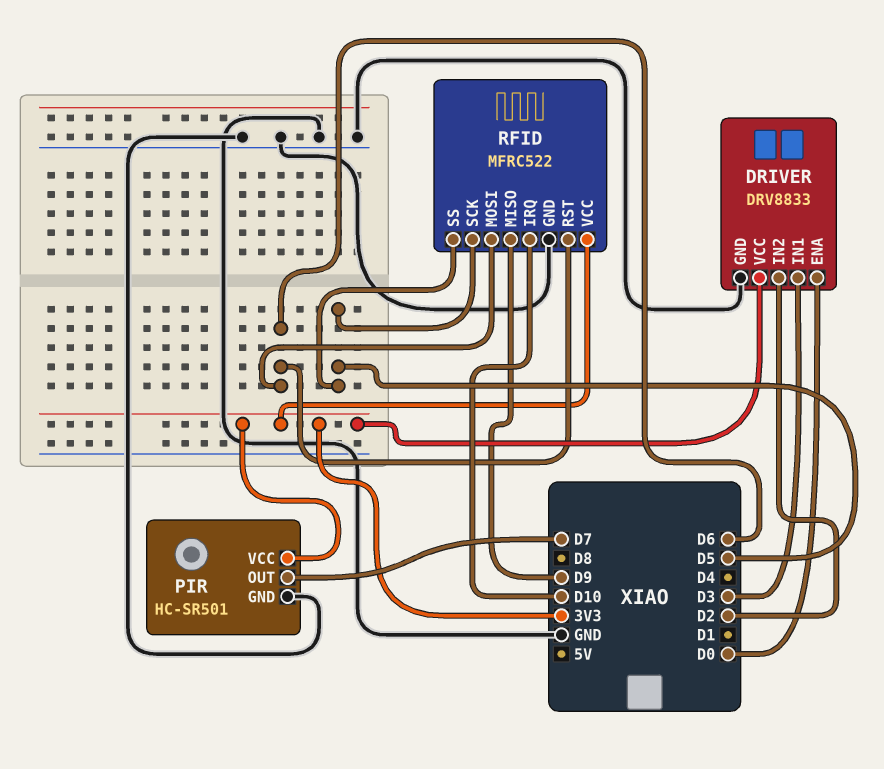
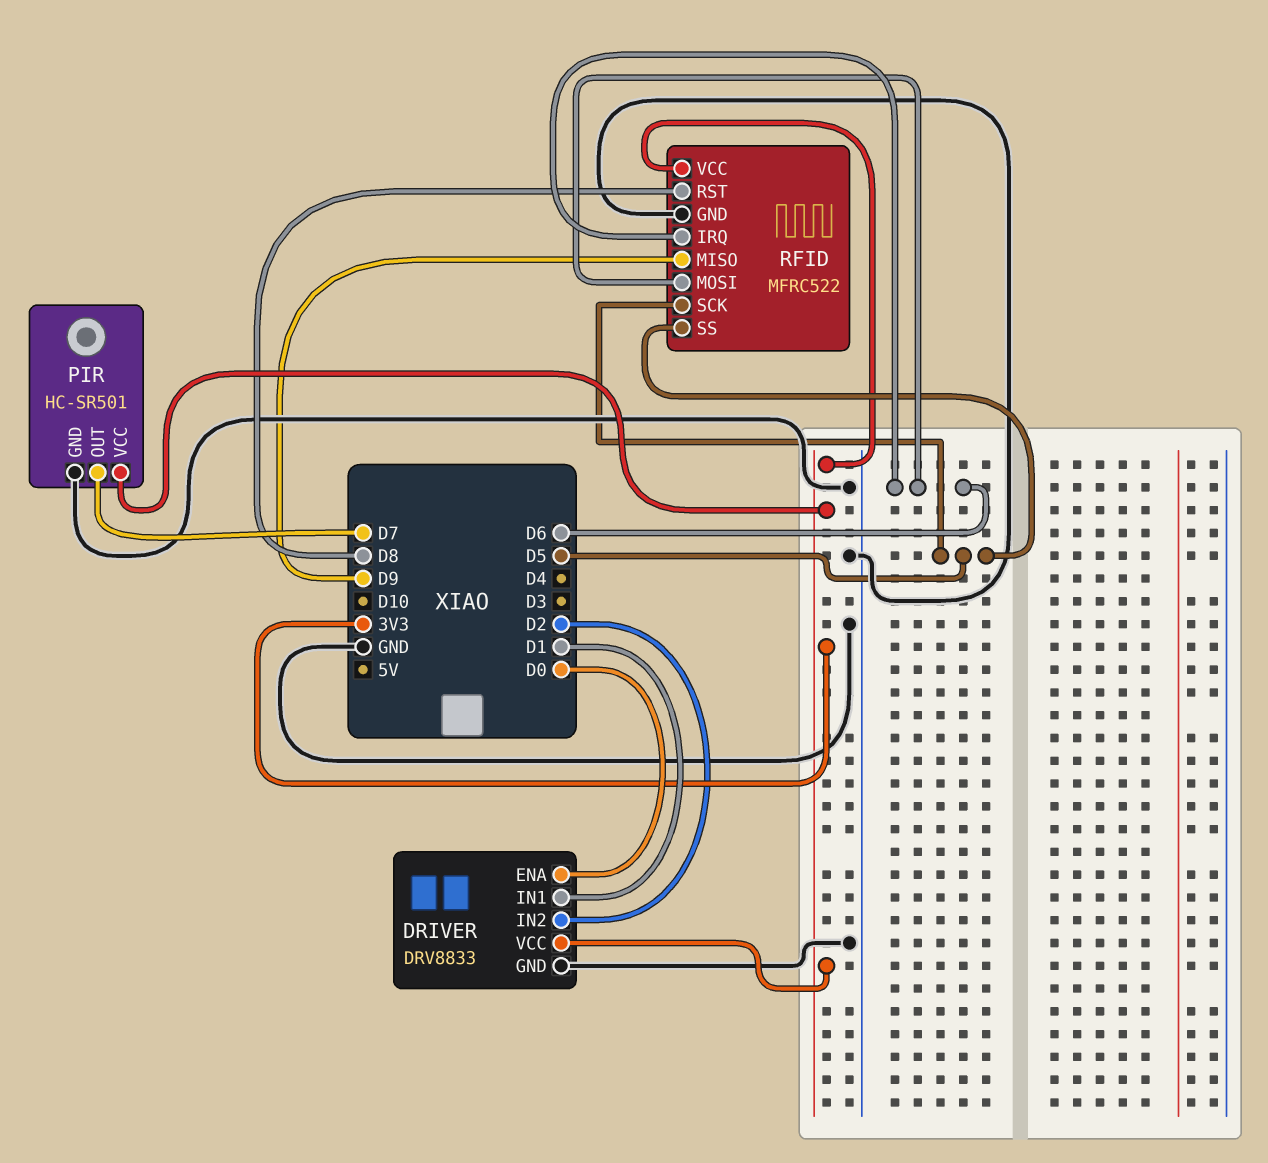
DRIVER pin IN1: D3 -> D1
RFID pin IRQ: D10 -> D6
RFID pin RST: D6 -> D8

